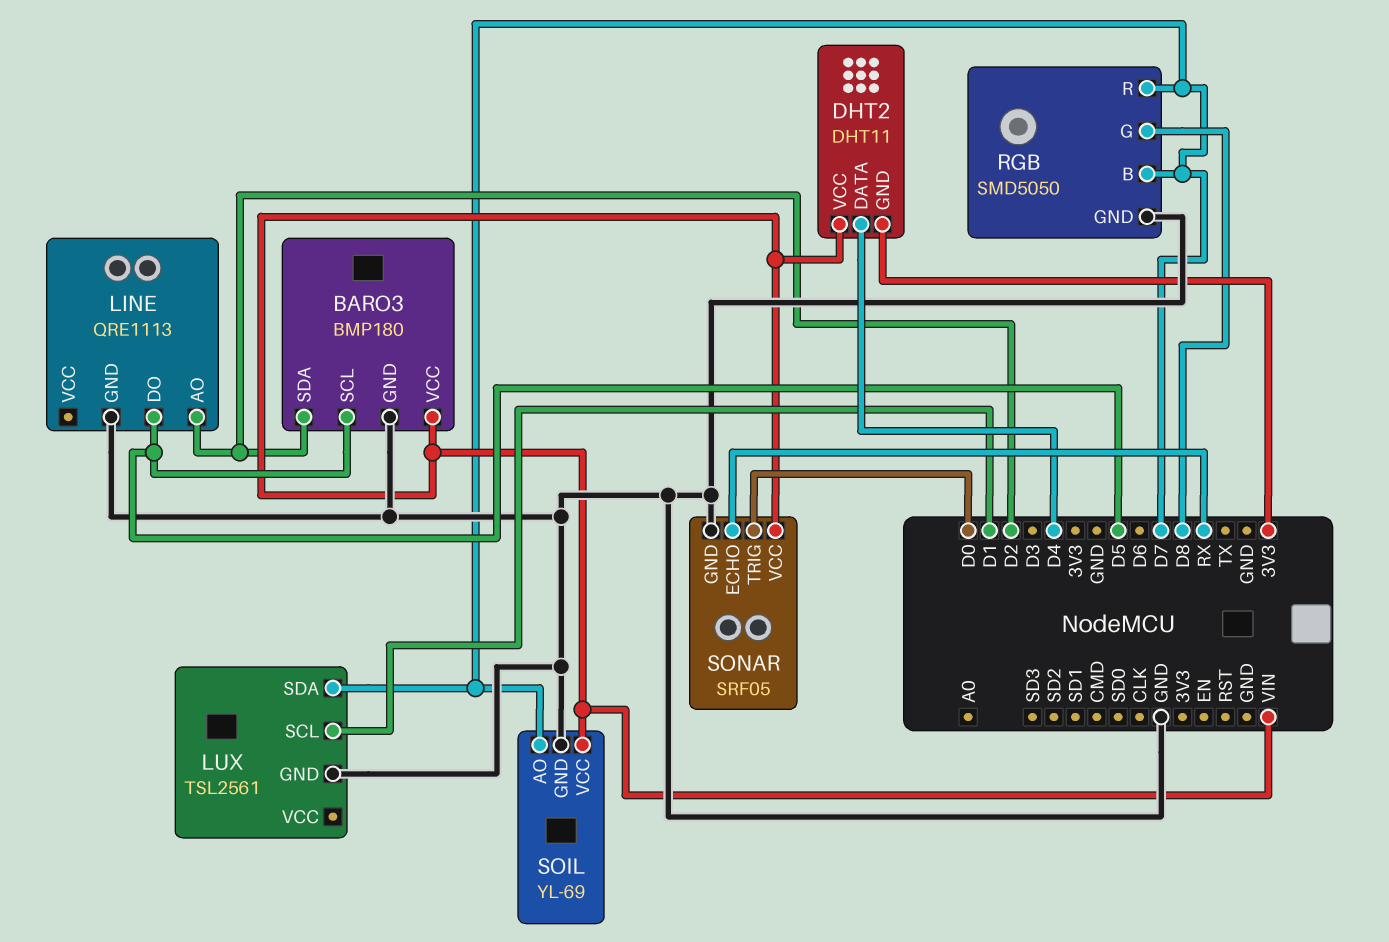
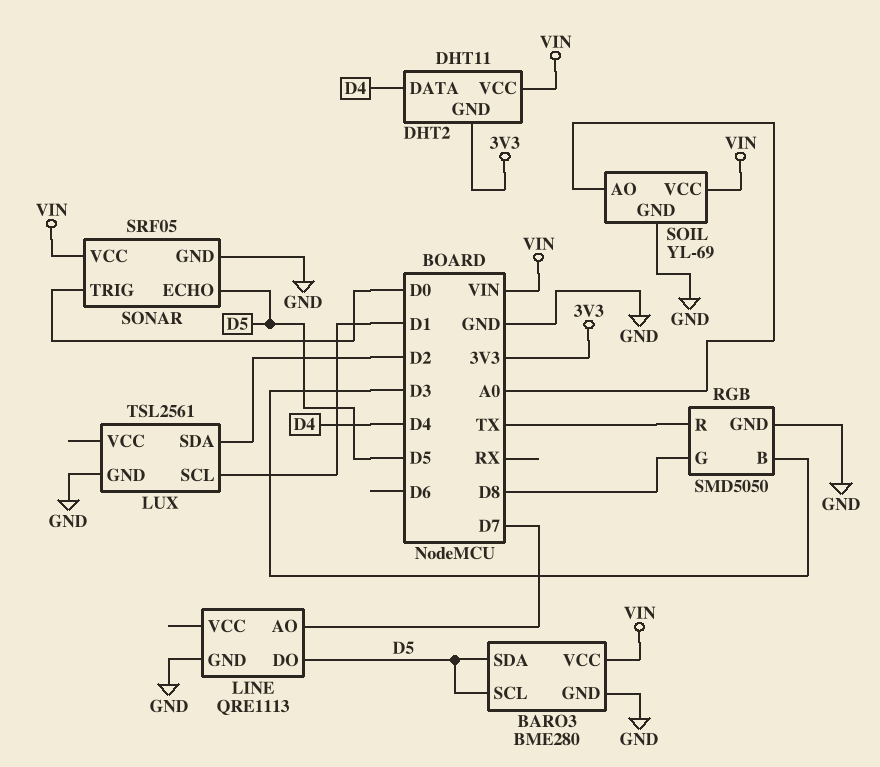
BARO3: BMP180 -> BME280
BARO3 pin SDA: D2 -> D5
LINE pin AO: D2 -> D7
LUX pin SDA: D7 -> D2
RGB pin B: D7 -> D3
RGB pin R: D7 -> TX
SOIL pin AO: D7 -> A0
SONAR pin ECHO: RX -> D5

